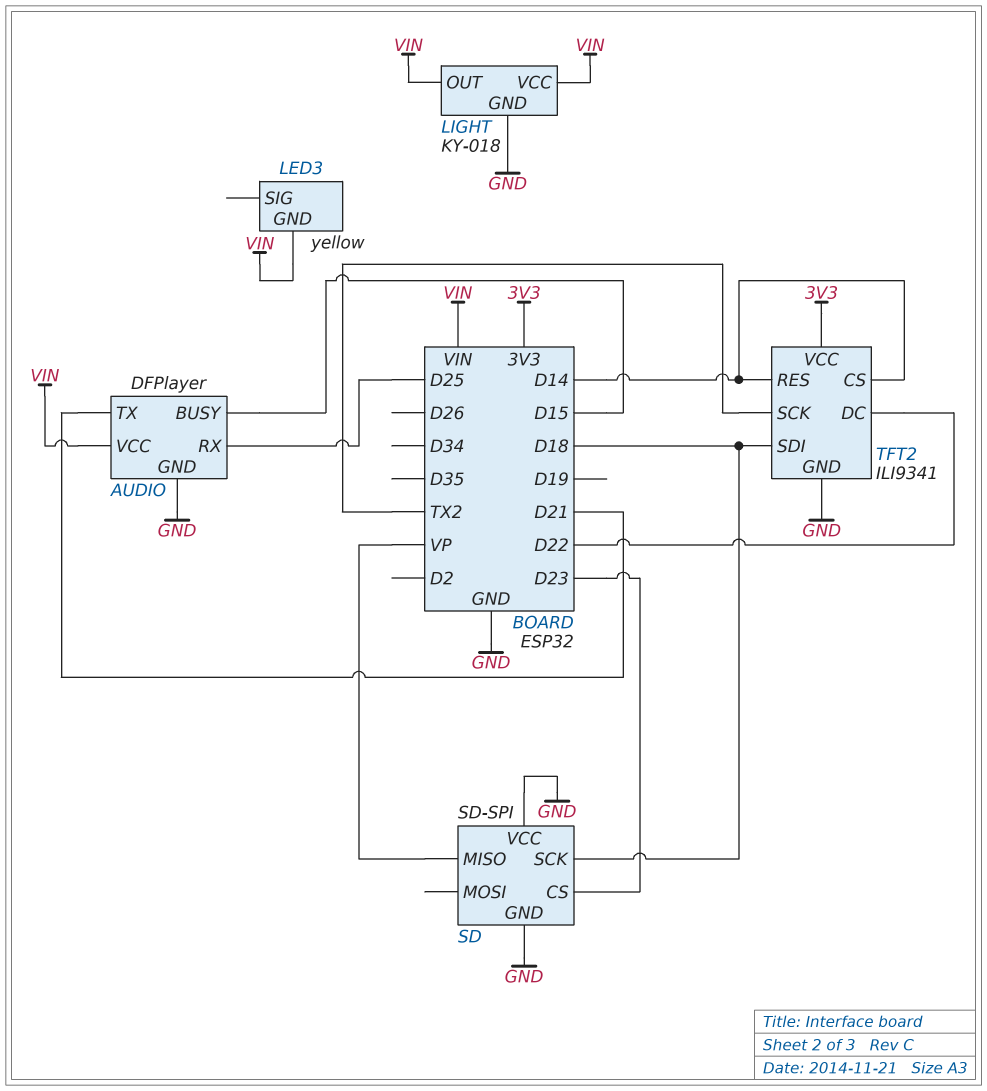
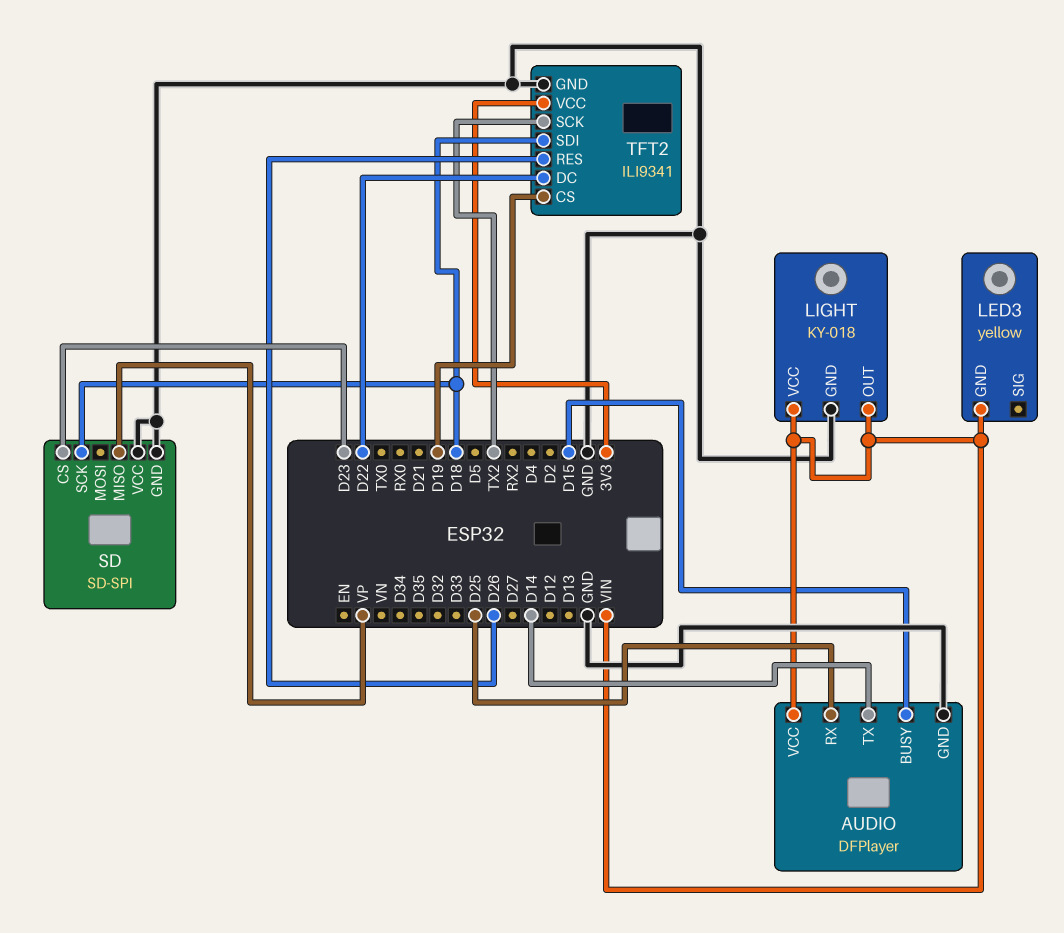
AUDIO pin TX: D21 -> D14
TFT2 pin CS: D14 -> D19
TFT2 pin RES: D14 -> D26

